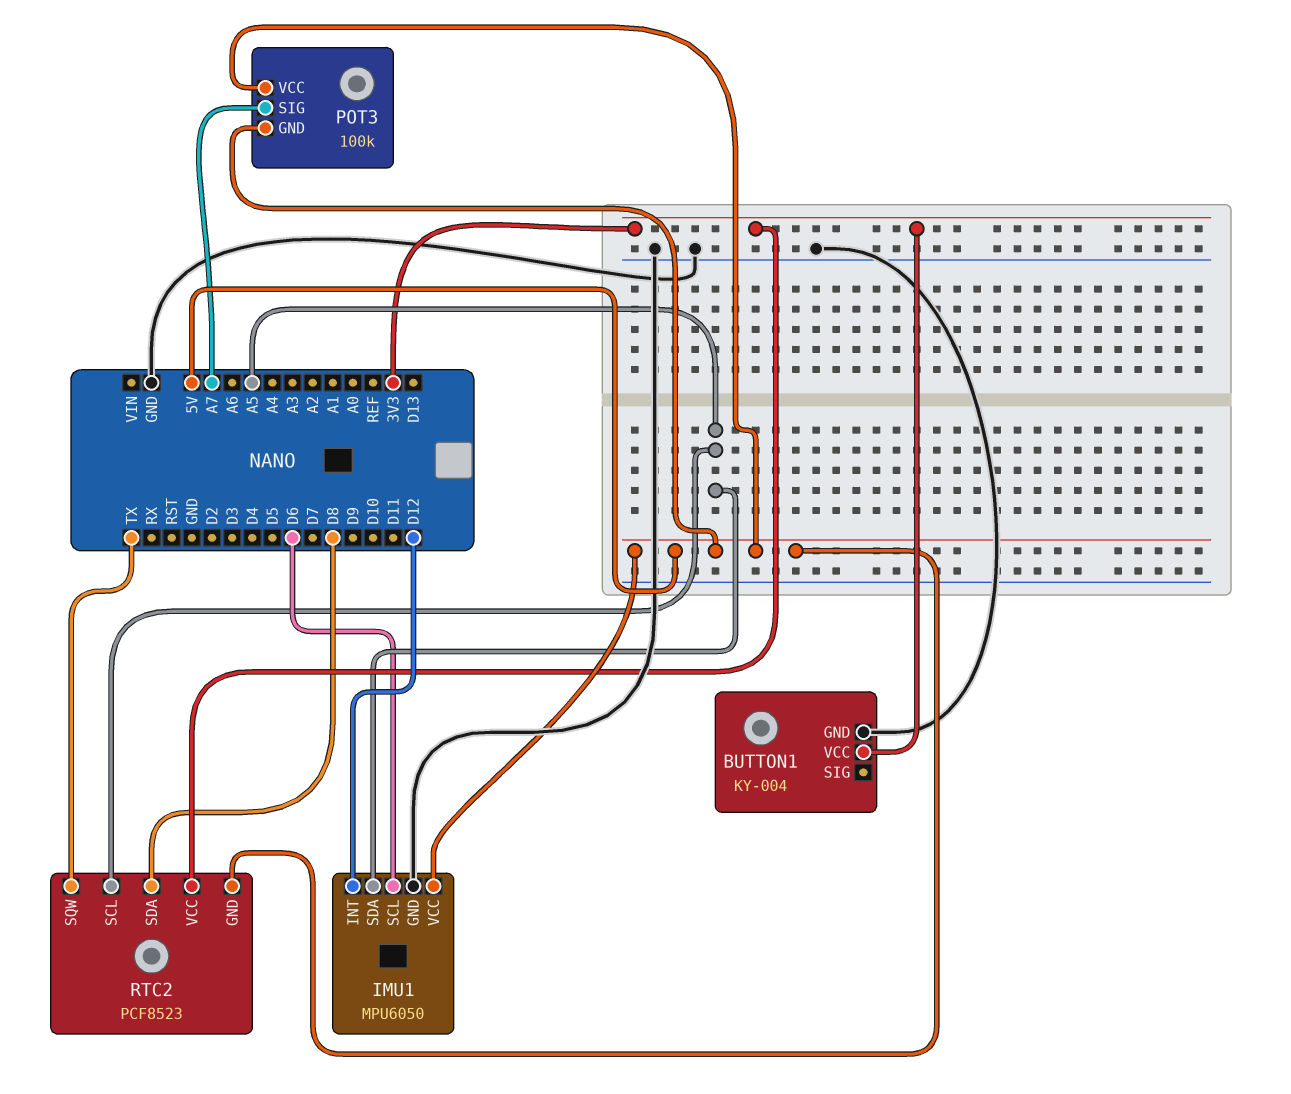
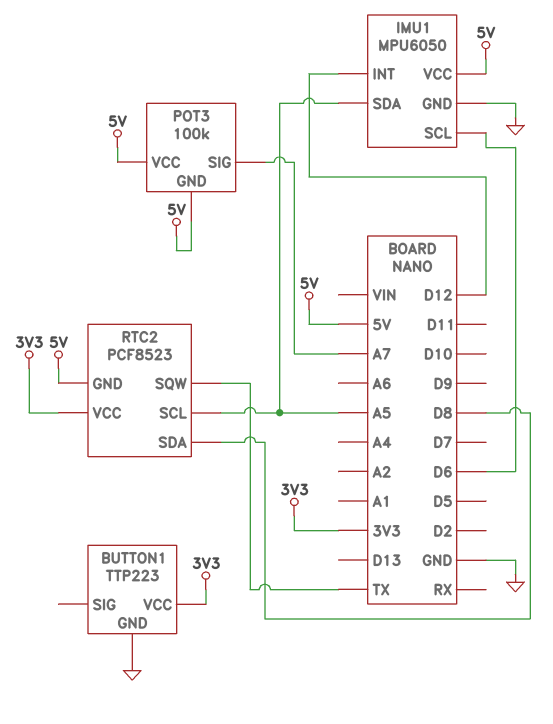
BUTTON1: KY-004 -> TTP223

